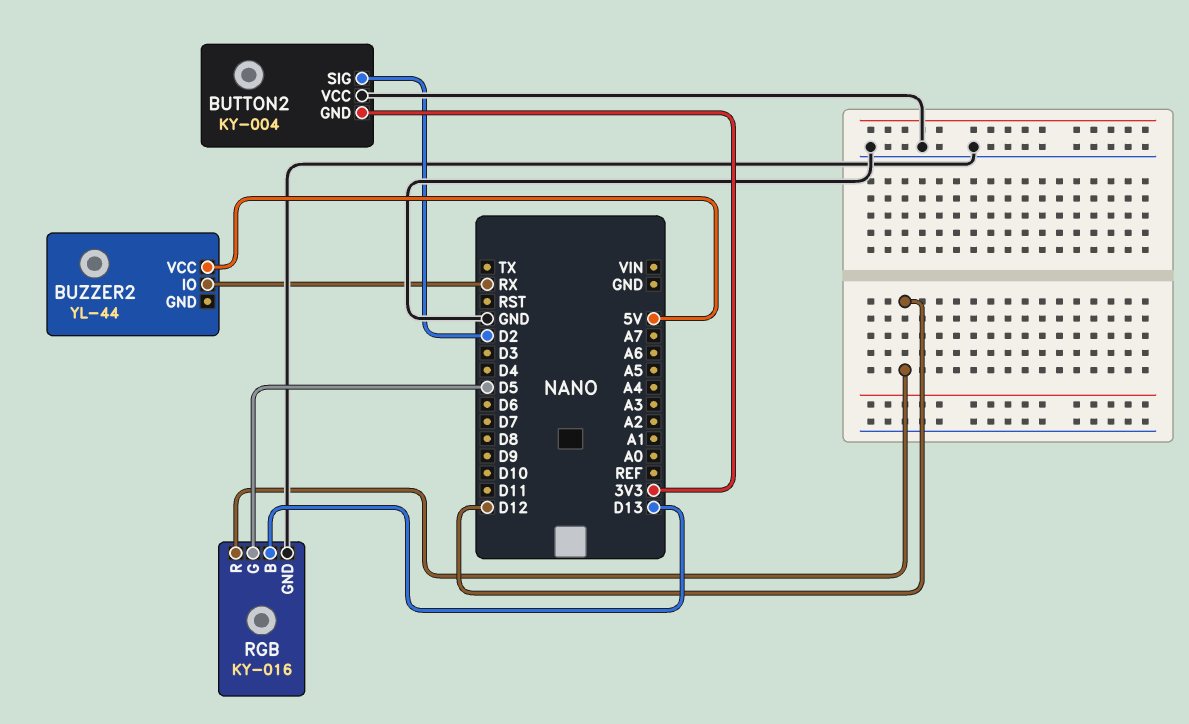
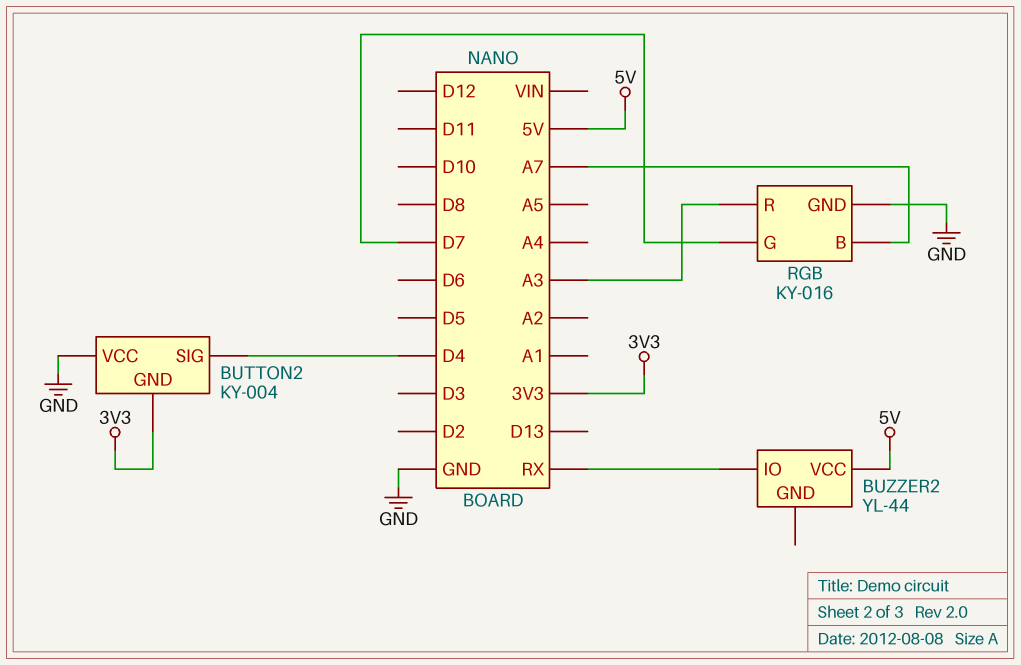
BUTTON2 pin SIG: D2 -> D4
RGB pin B: D13 -> A7
RGB pin G: D5 -> D7
RGB pin R: D12 -> A3

